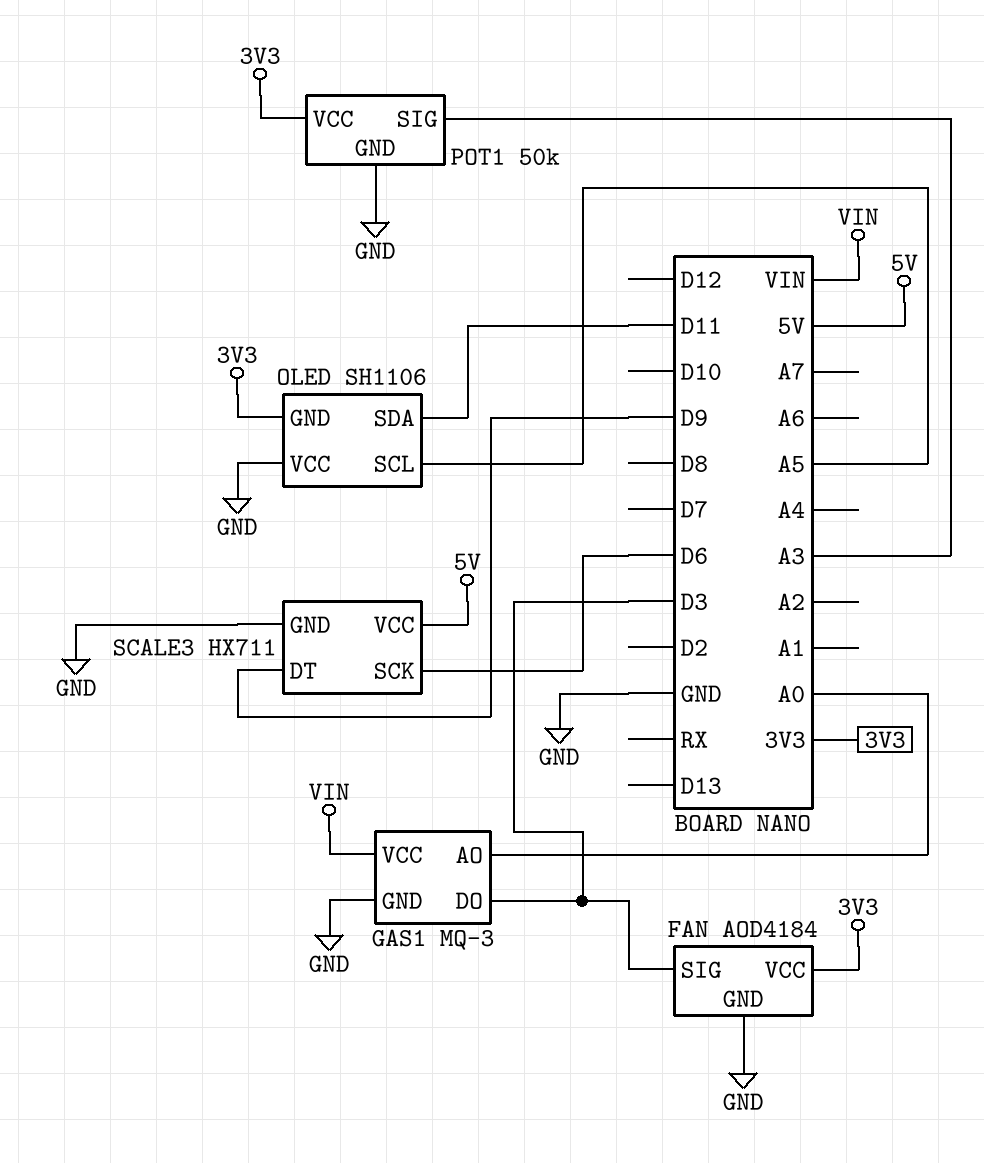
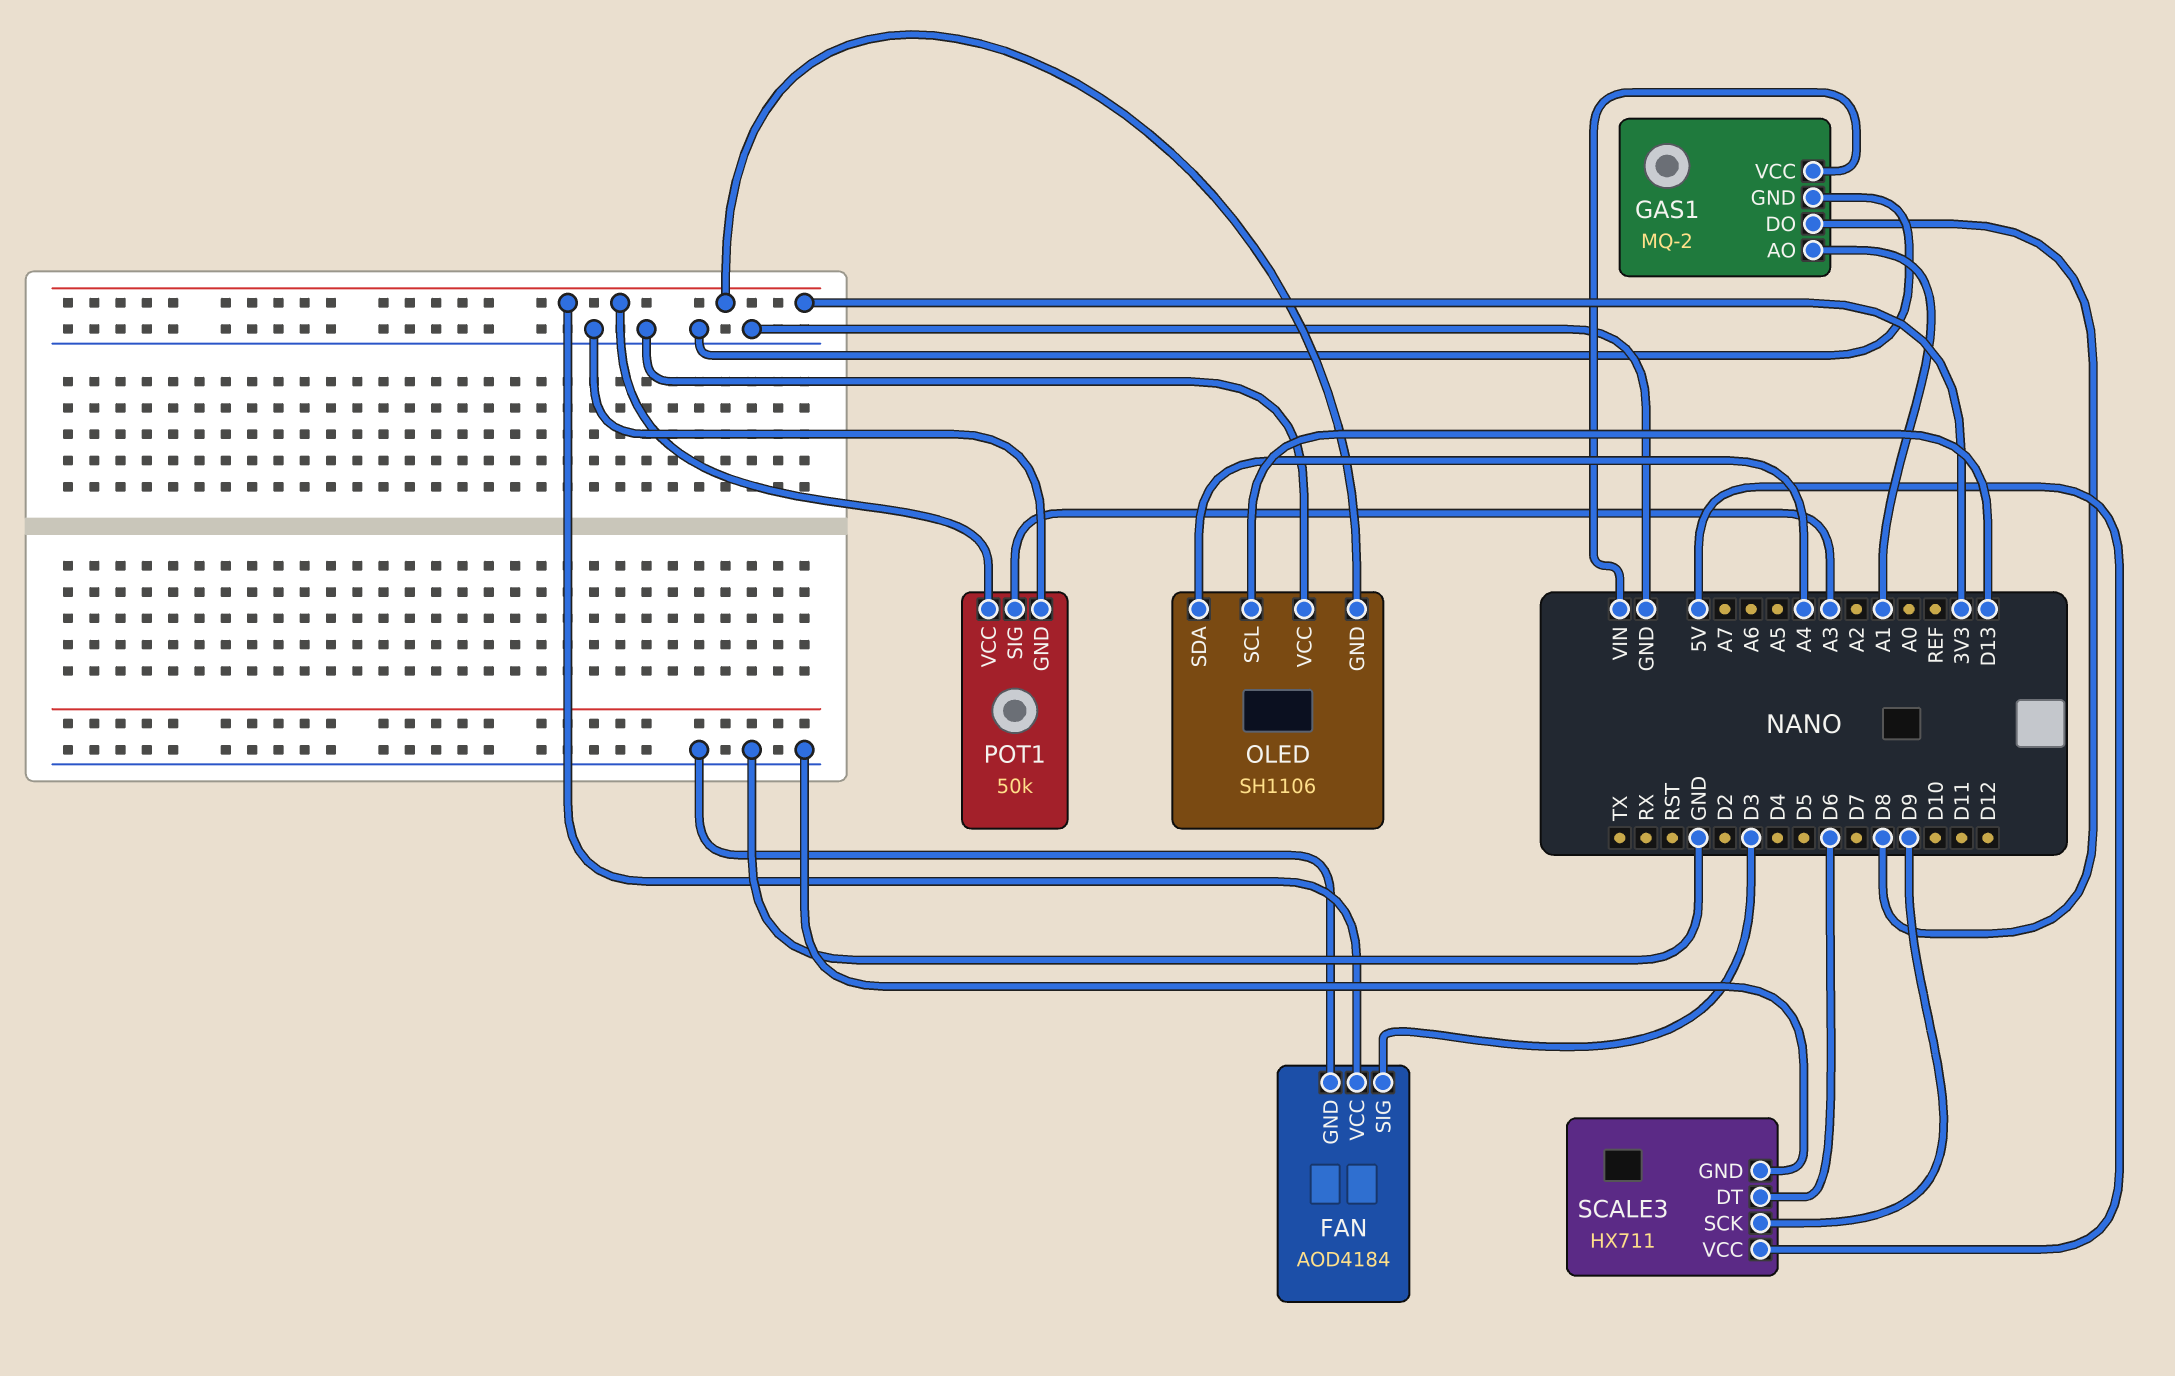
GAS1: MQ-3 -> MQ-2
GAS1 pin AO: A0 -> A1
GAS1 pin DO: D3 -> D8
OLED pin SCL: A5 -> D13
OLED pin SDA: D11 -> A4
SCALE3 pin DT: D9 -> D6
SCALE3 pin SCK: D6 -> D9

